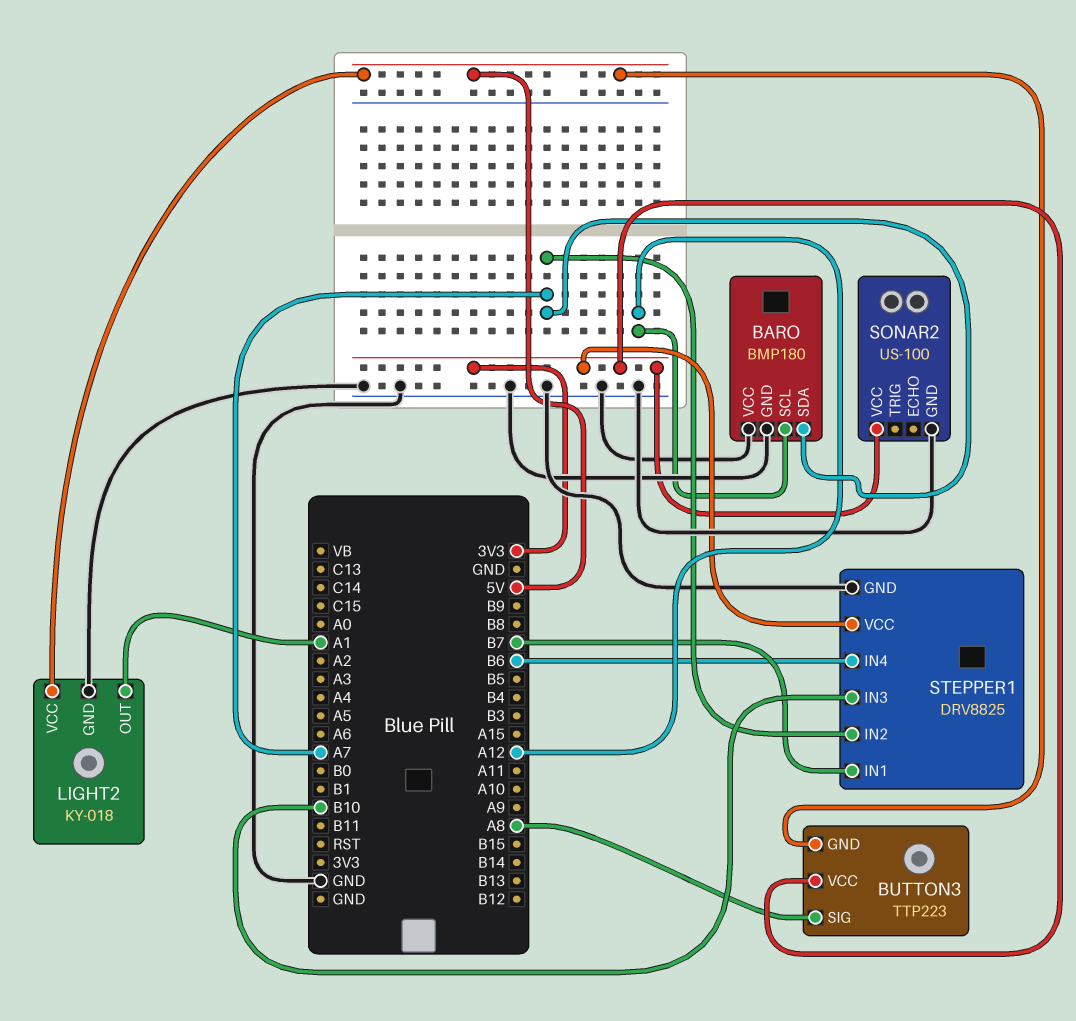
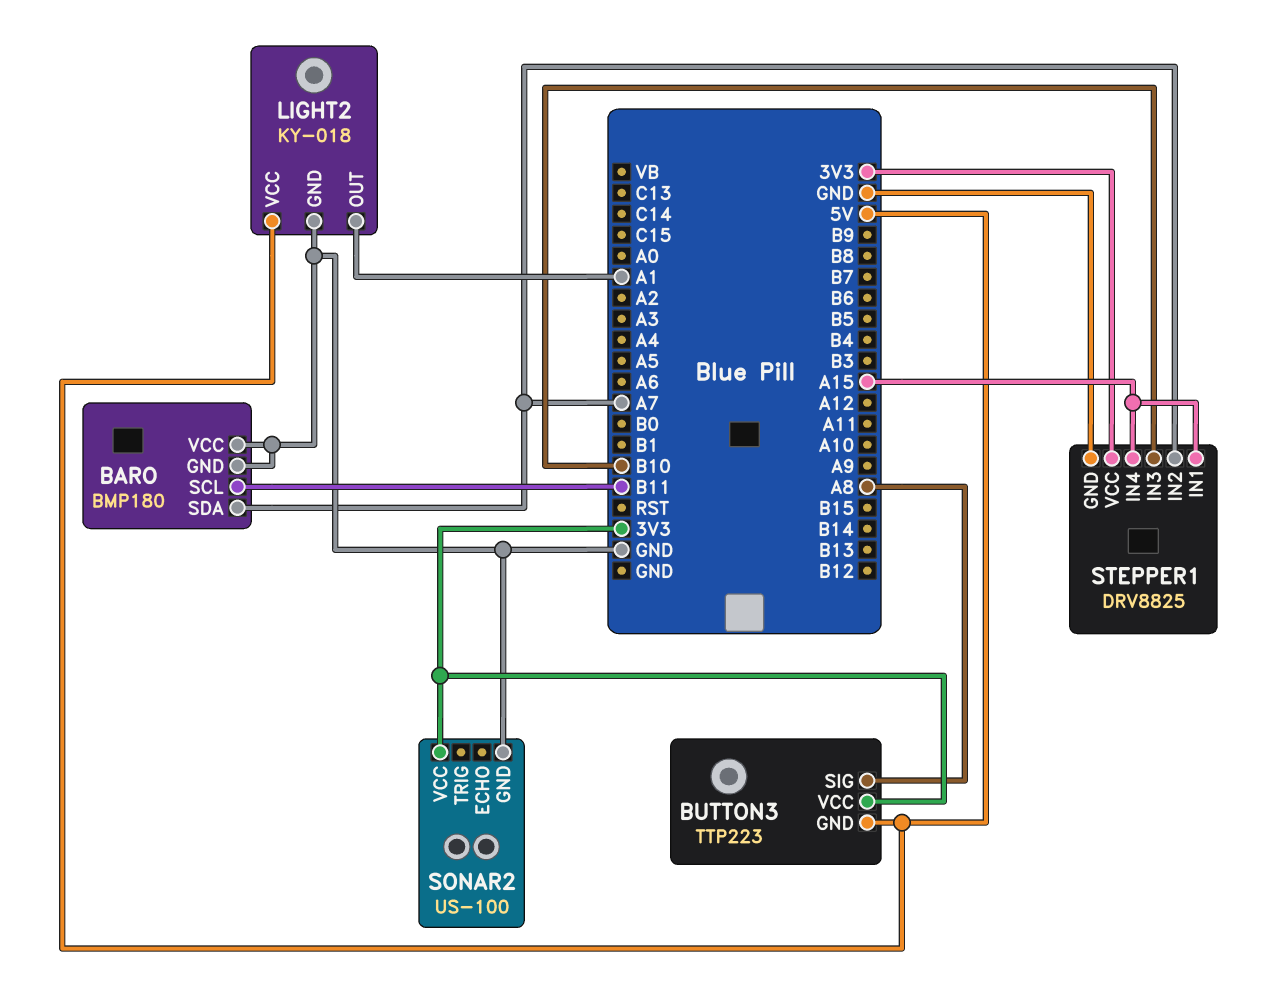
BARO pin SCL: A12 -> B11
STEPPER1 pin IN1: B7 -> A15
STEPPER1 pin IN4: B6 -> A15

